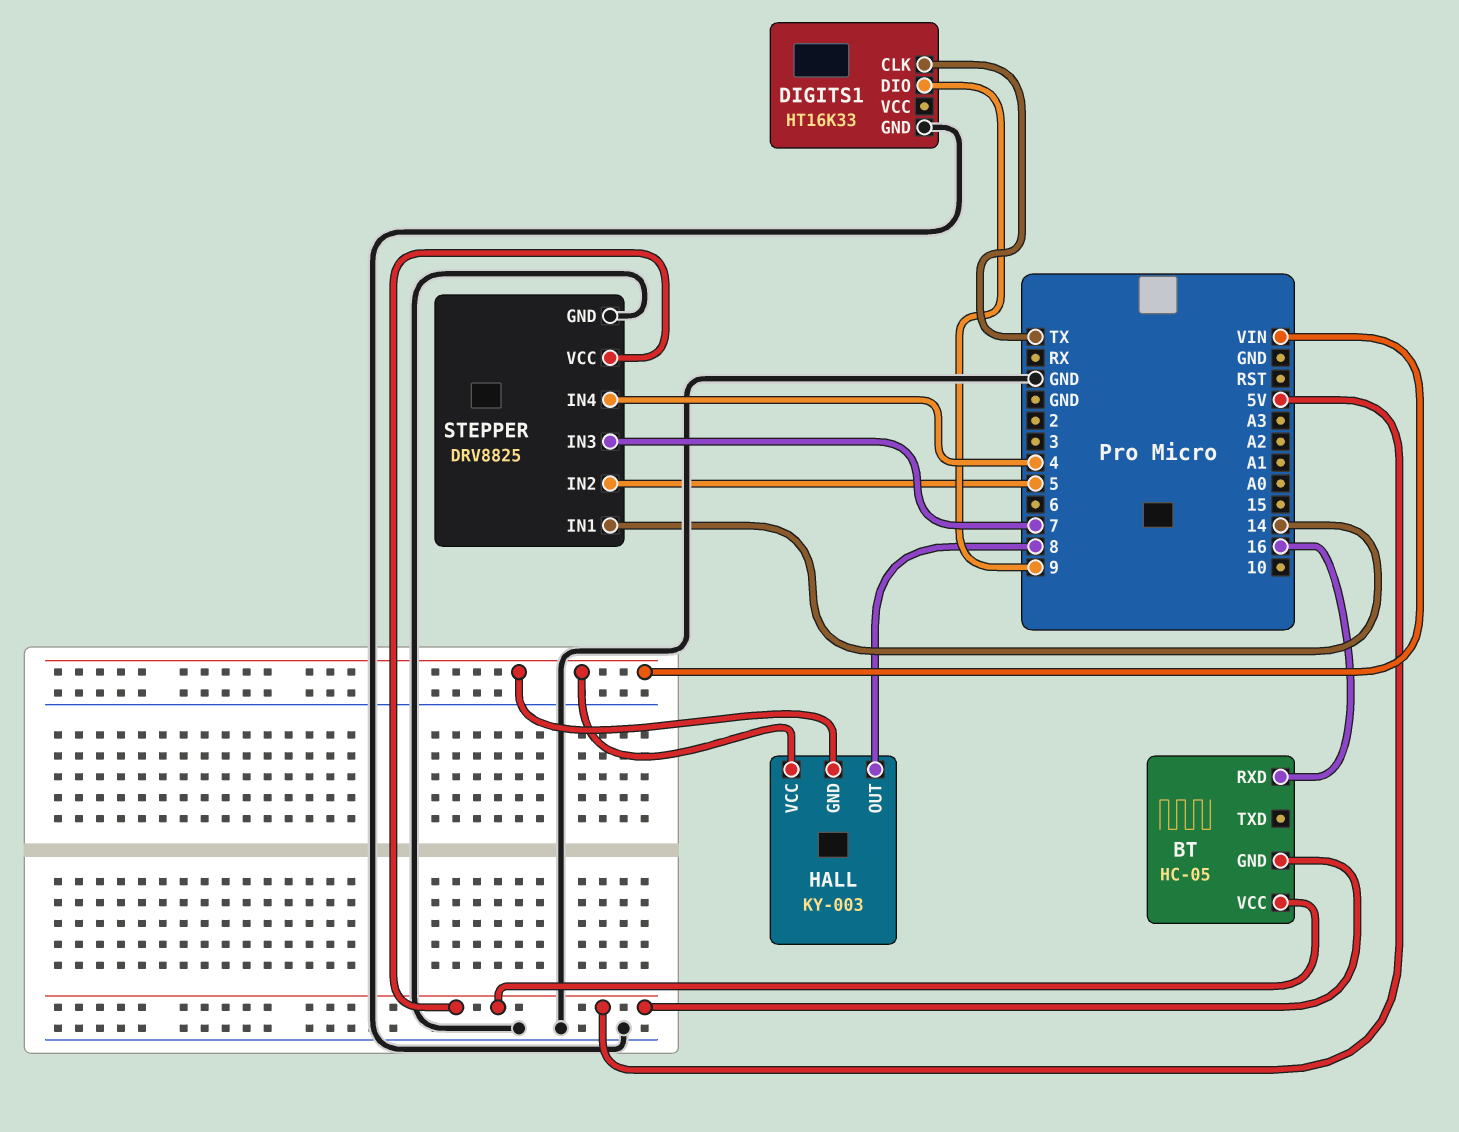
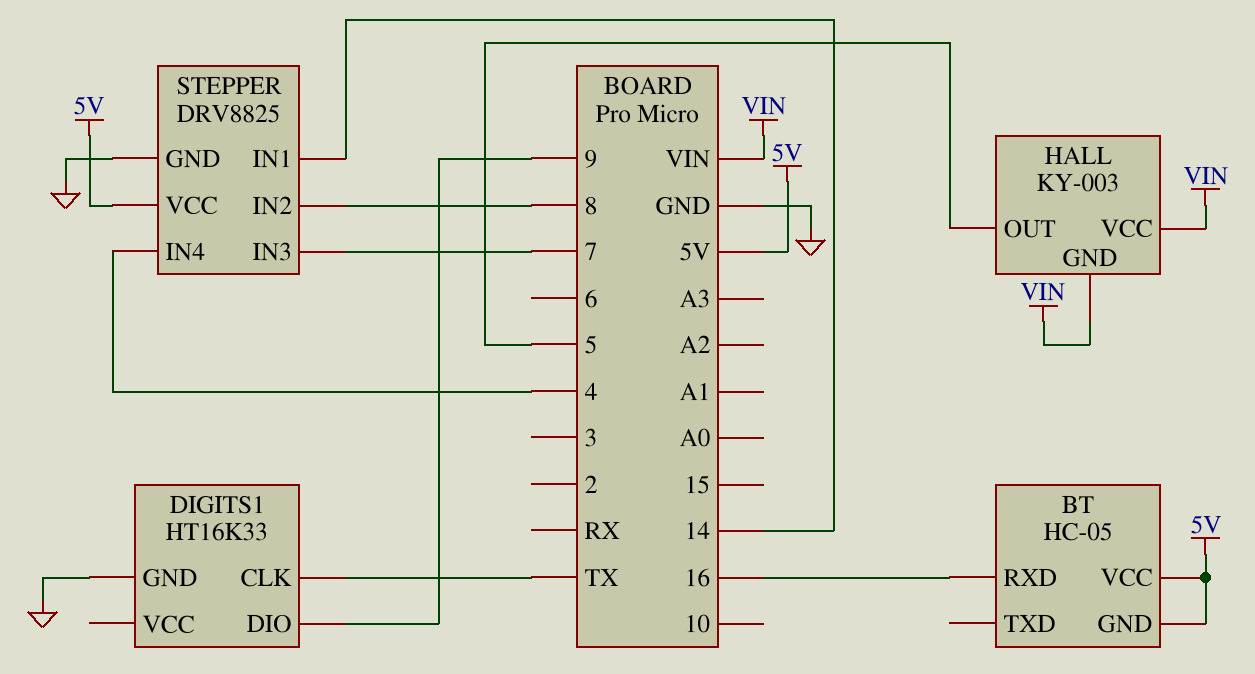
HALL pin OUT: 8 -> 5
STEPPER pin IN2: 5 -> 8

